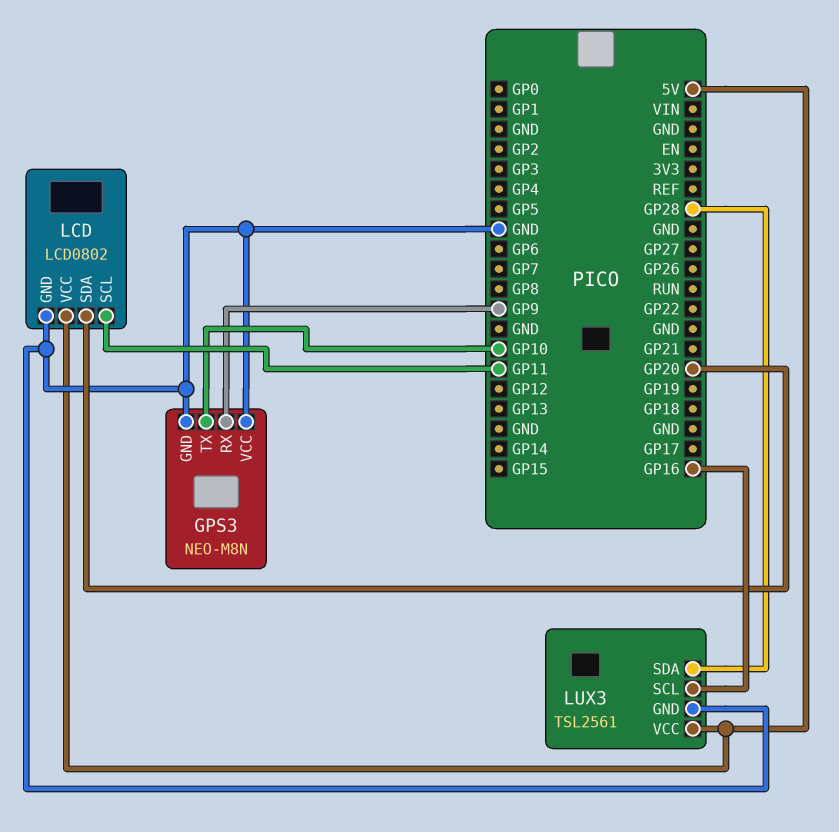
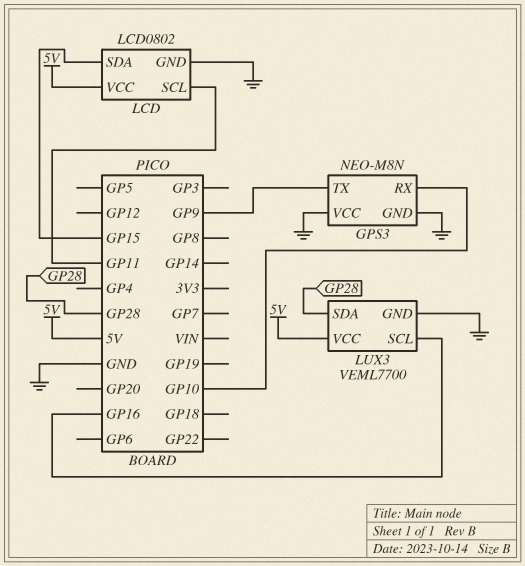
GPS3 pin RX: GP9 -> GP10
GPS3 pin TX: GP10 -> GP9
LCD pin SDA: GP20 -> GP15
LUX3: TSL2561 -> VEML7700

